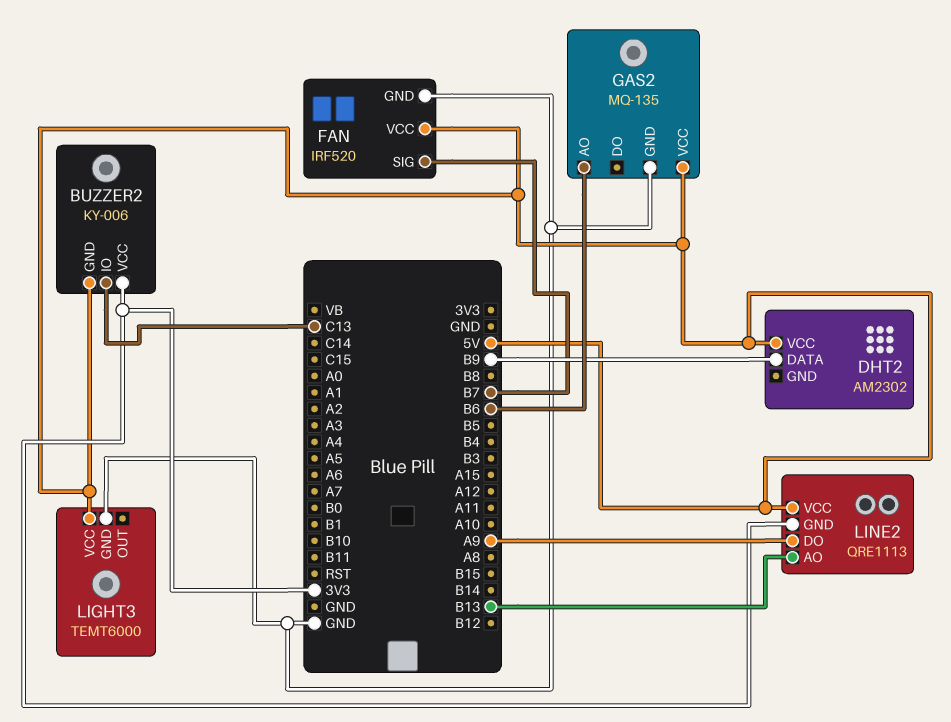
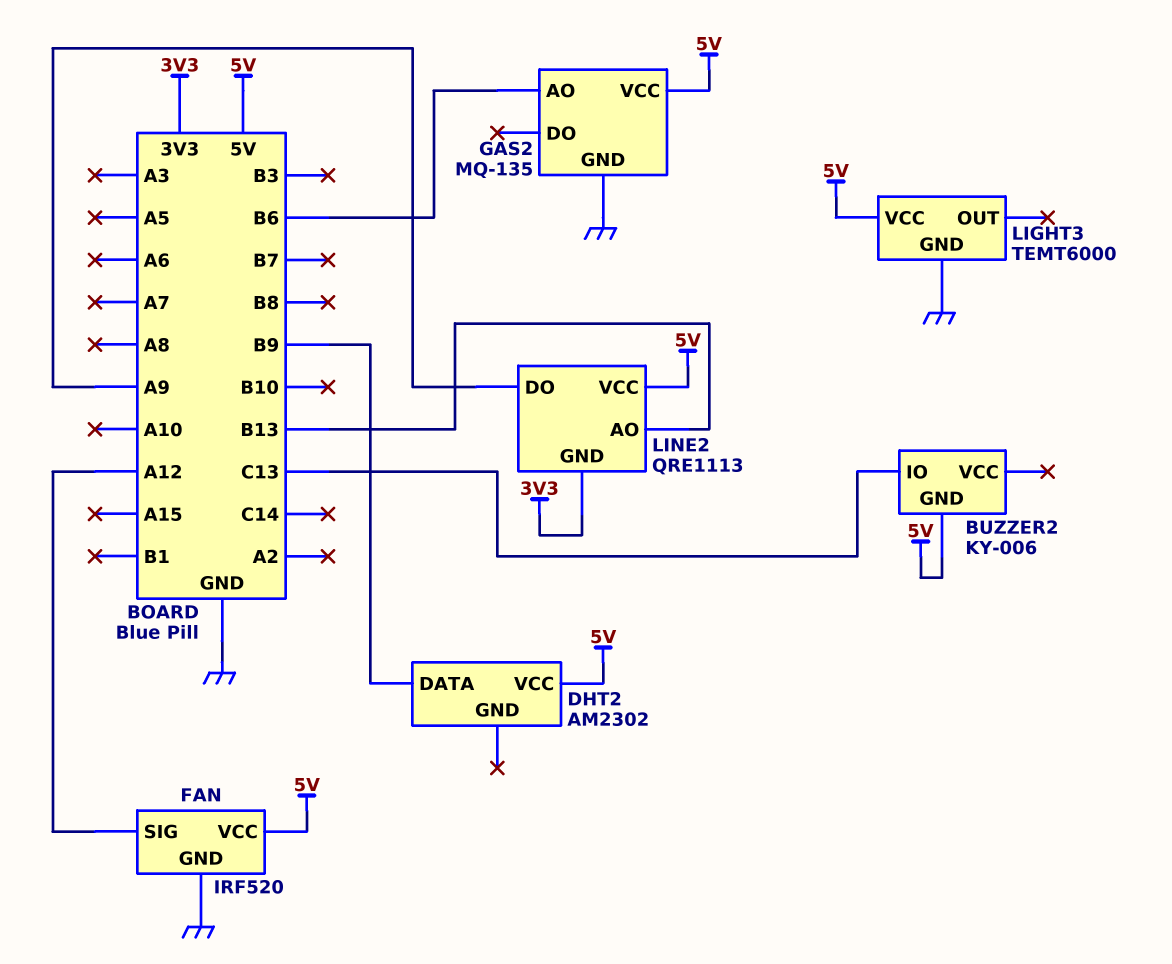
BUZZER2 pin VCC: 3V3 -> none
FAN pin SIG: B7 -> A12

